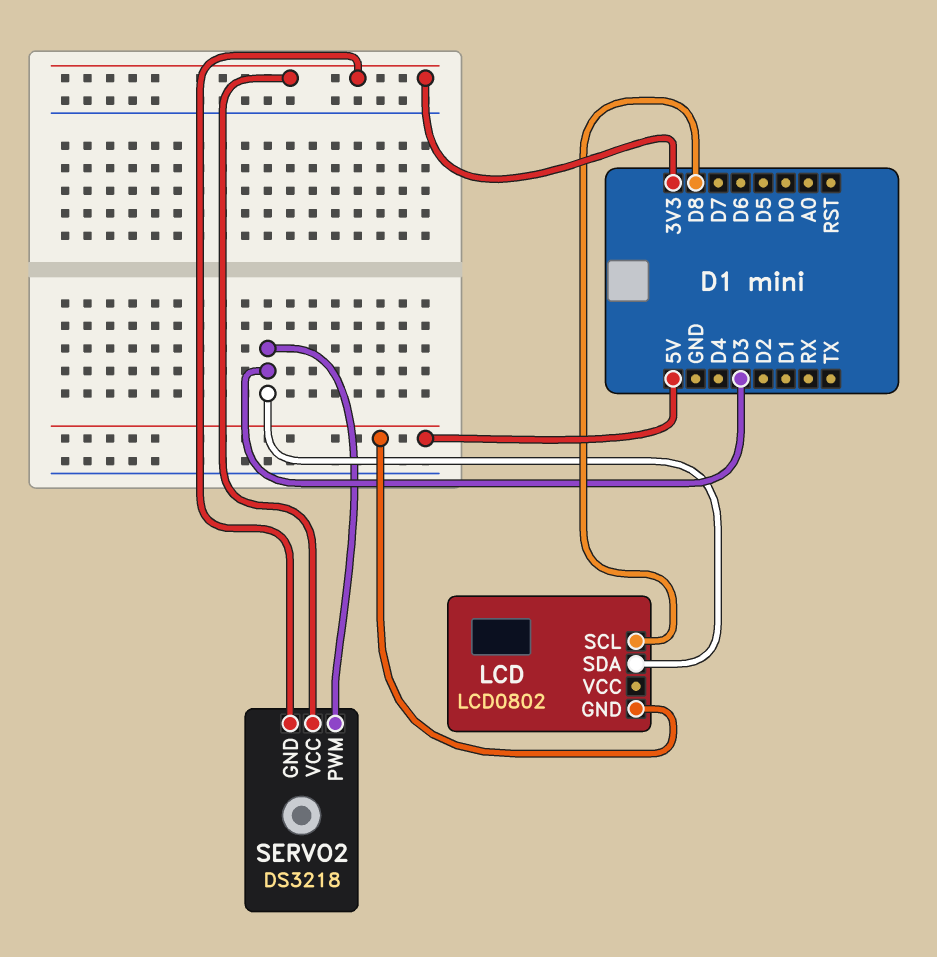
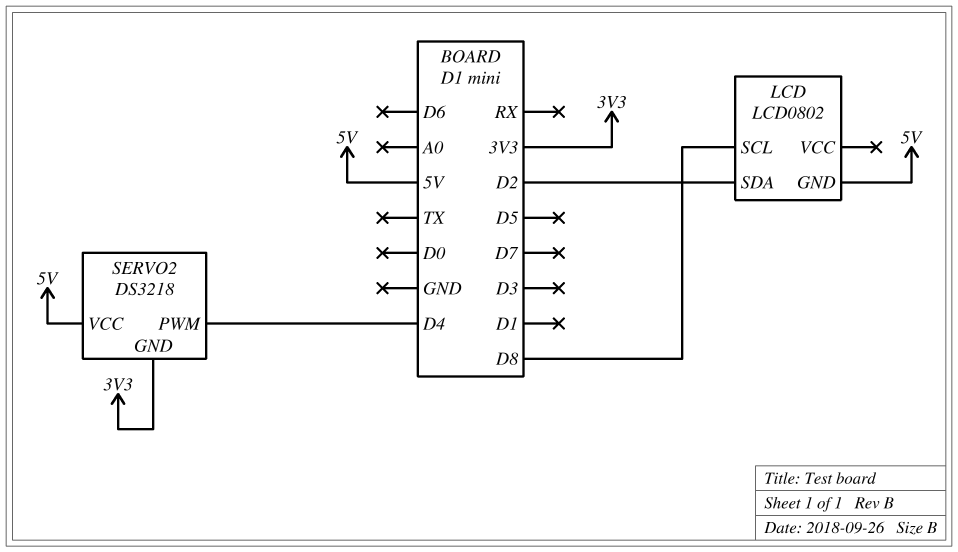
LCD pin SDA: D3 -> D2
SERVO2 pin PWM: D3 -> D4
SERVO2 pin VCC: 3V3 -> 5V

